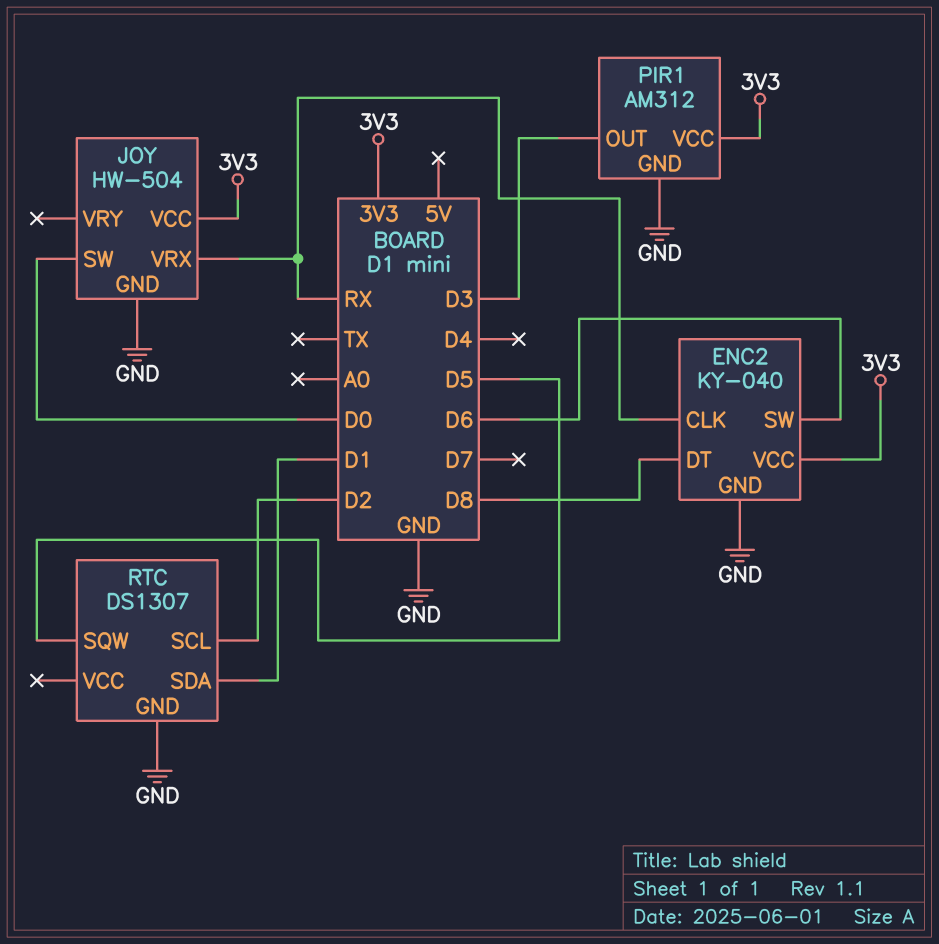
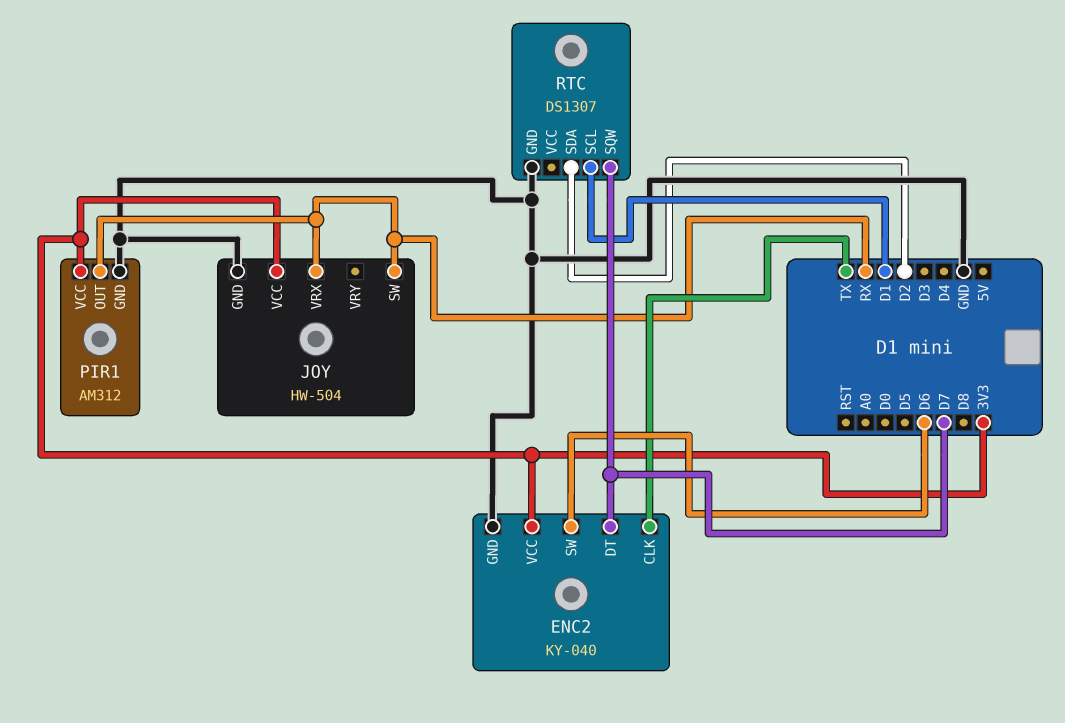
ENC2 pin CLK: RX -> TX
ENC2 pin DT: D8 -> D7
JOY pin SW: D0 -> RX
PIR1 pin OUT: D3 -> RX
RTC pin SCL: D2 -> D1
RTC pin SDA: D1 -> D2
RTC pin SQW: D5 -> D7

